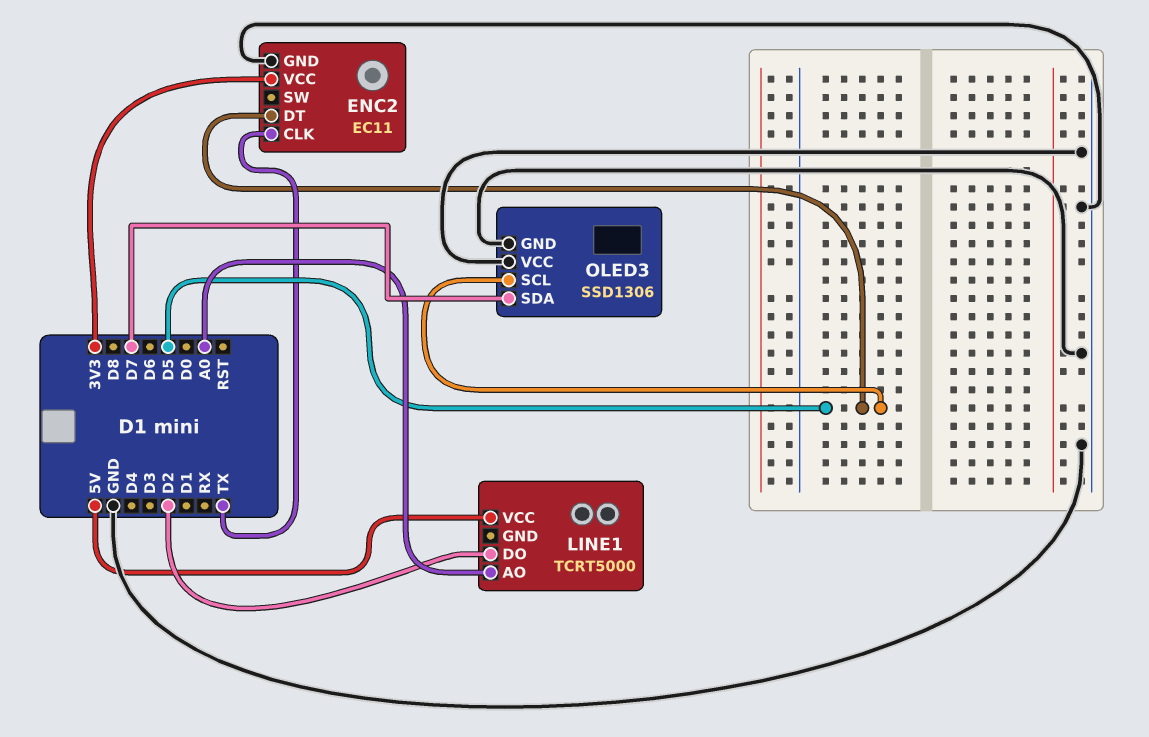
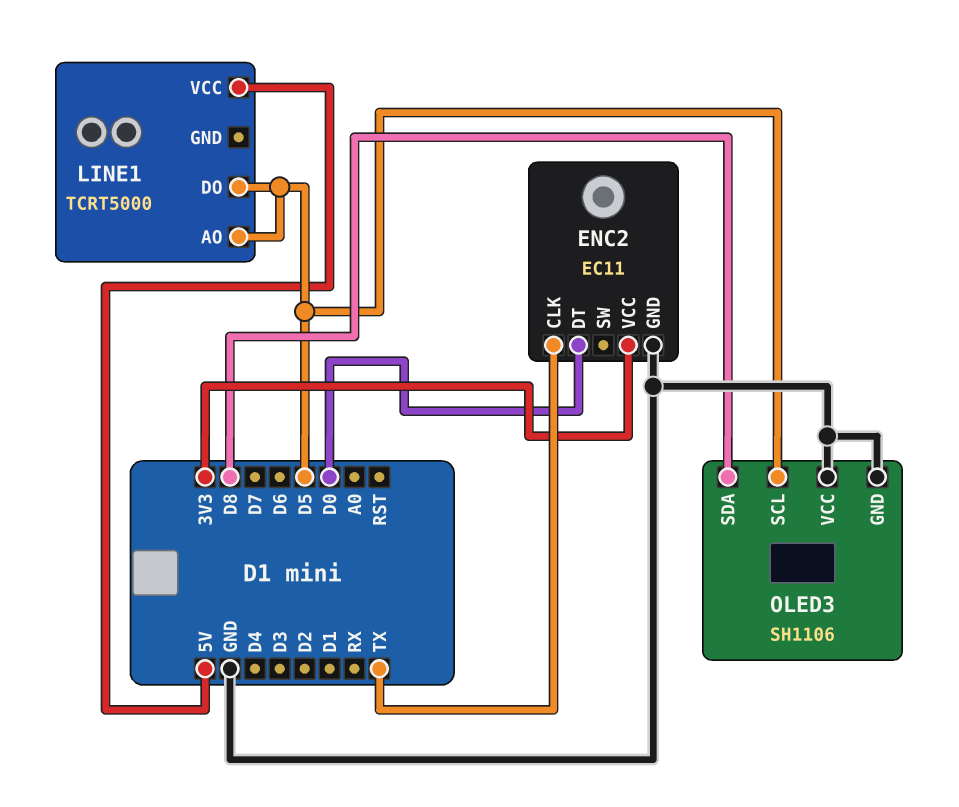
ENC2 pin DT: D5 -> D0
LINE1 pin AO: A0 -> D5
LINE1 pin DO: D2 -> D5
OLED3: SSD1306 -> SH1106
OLED3 pin SDA: D7 -> D8

